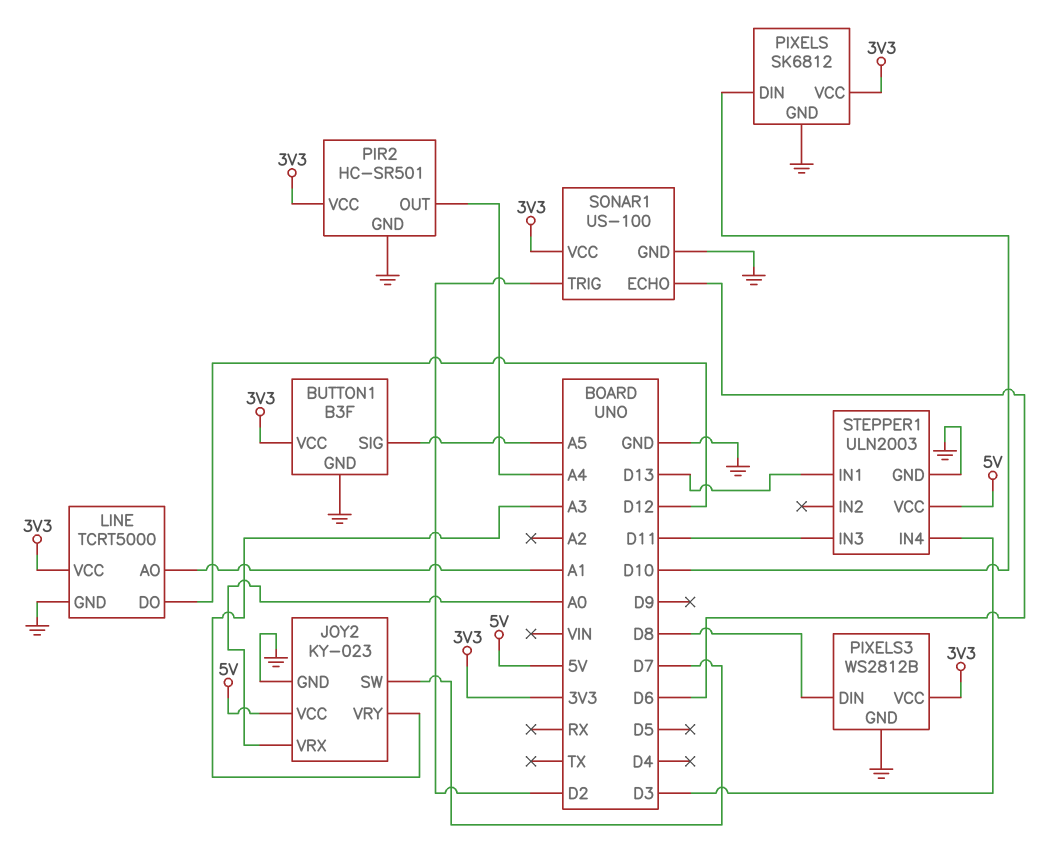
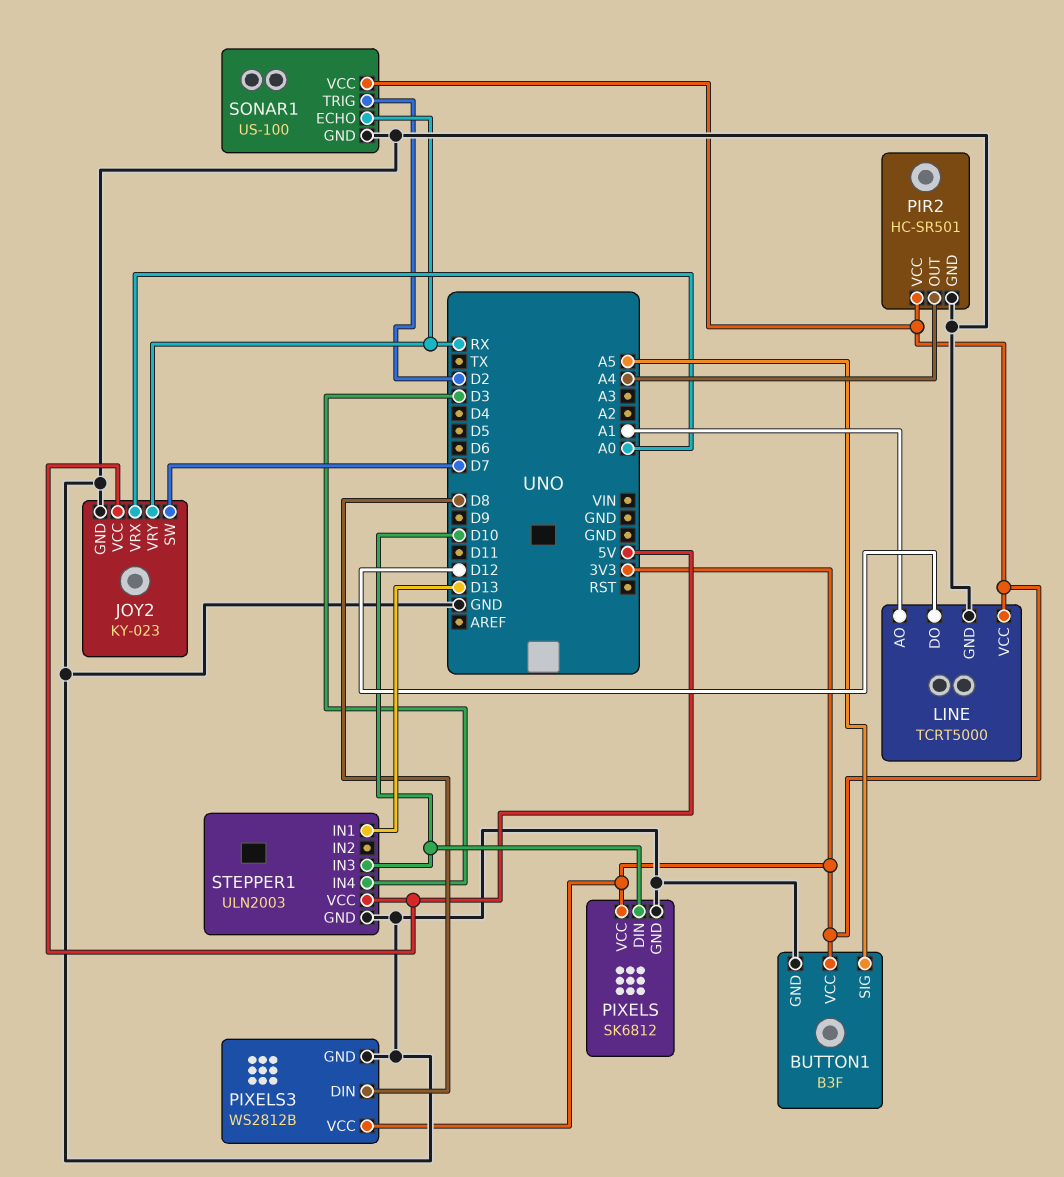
JOY2 pin VRY: A3 -> RX
SONAR1 pin ECHO: D6 -> RX
STEPPER1 pin IN3: D11 -> D10

